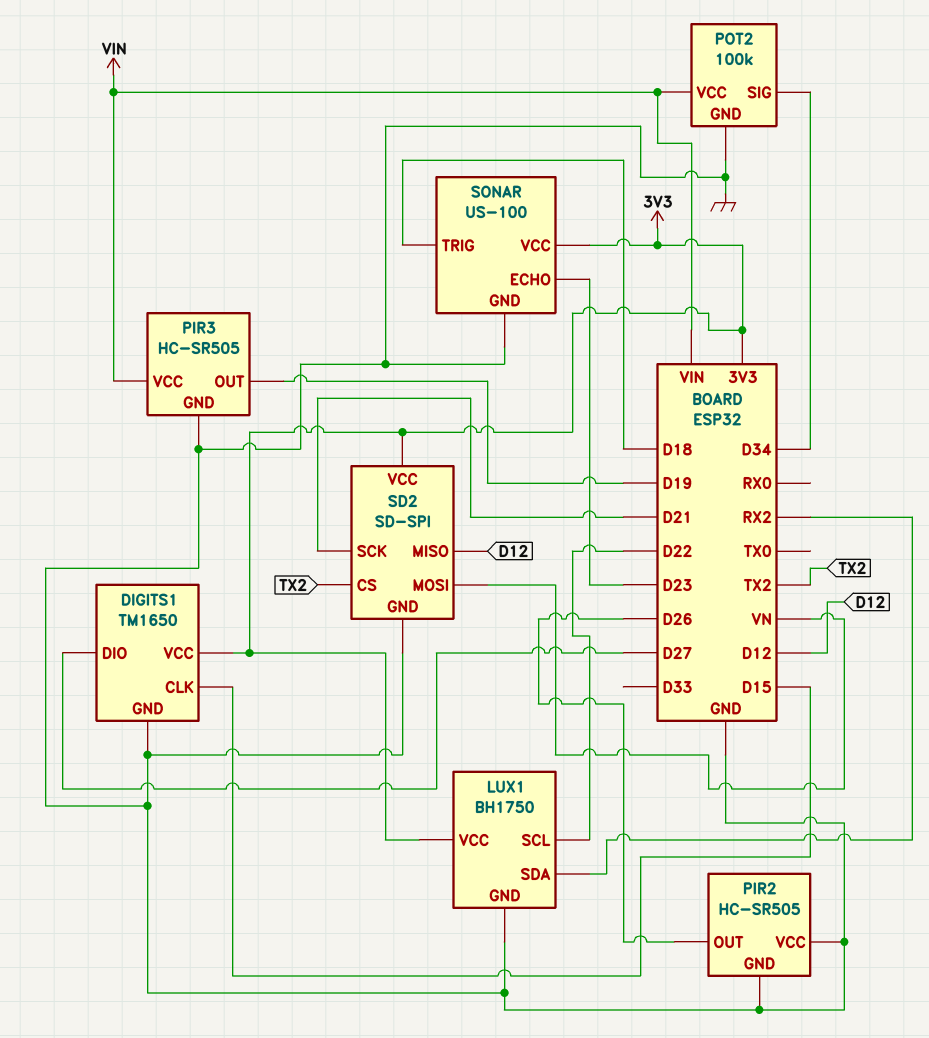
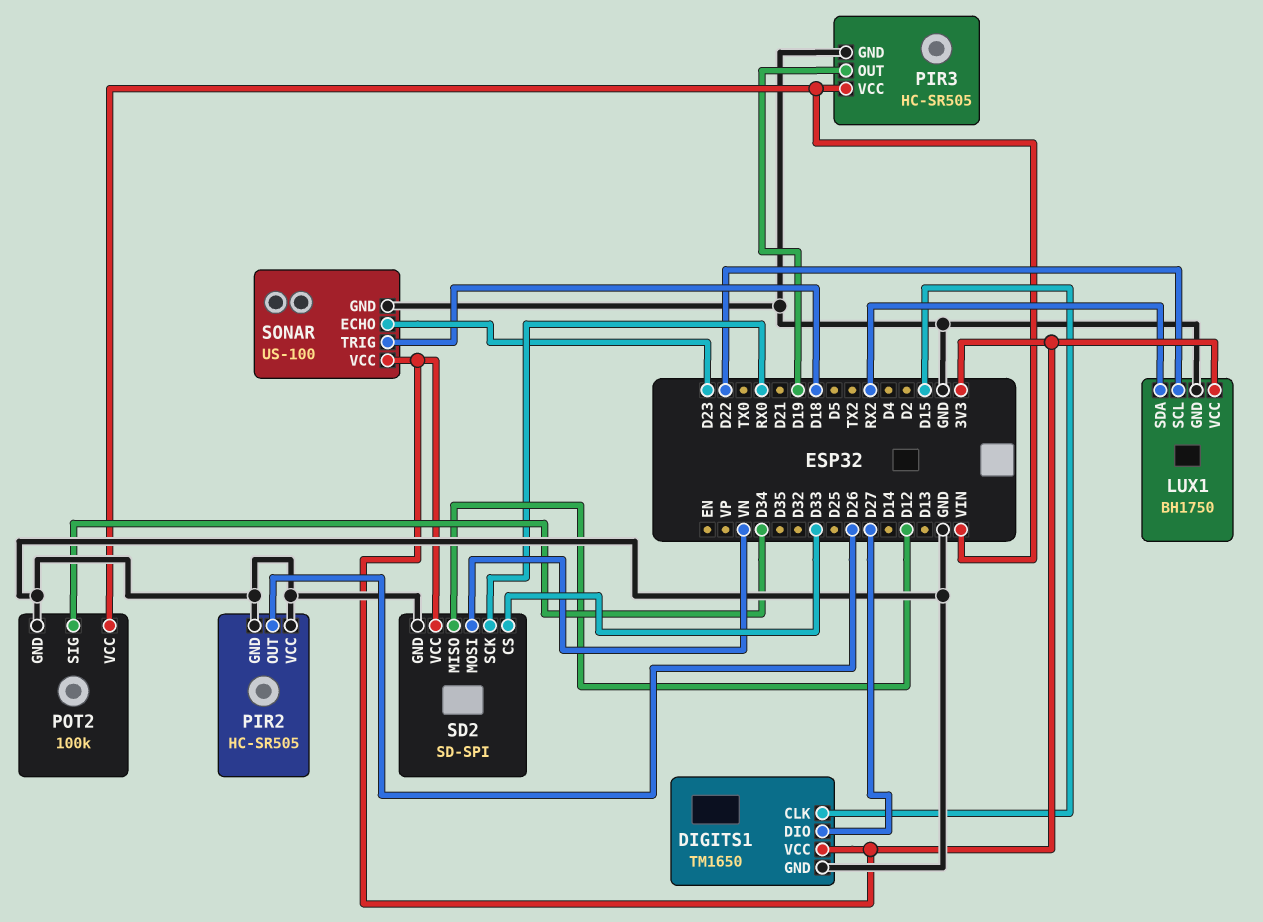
SD2 pin CS: TX2 -> D33
SD2 pin SCK: D21 -> RX0

